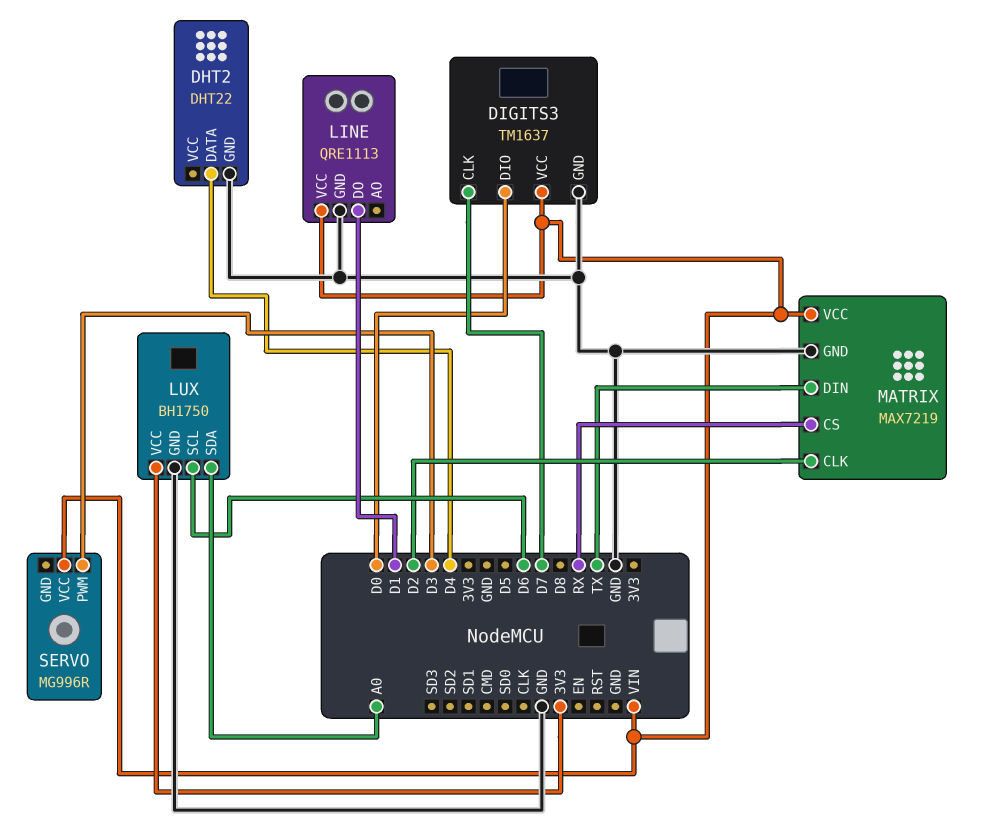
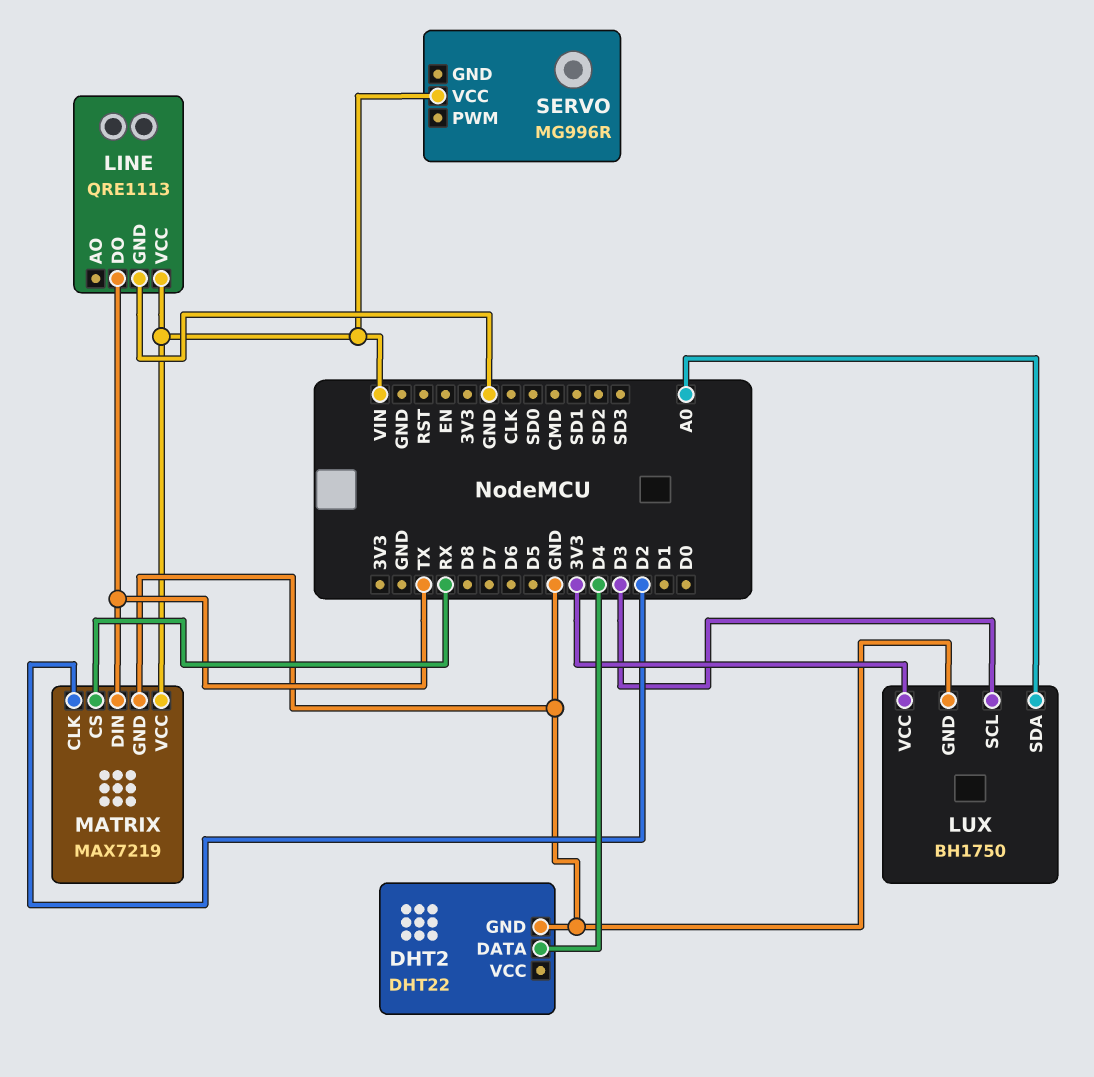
DIGITS3: TM1637 -> none
DIGITS3 pin CLK: D7 -> none
DIGITS3 pin DIO: D0 -> none
DIGITS3 pin GND: GND -> none
DIGITS3 pin VCC: VIN -> none
LINE pin DO: D1 -> TX
LUX pin SCL: D6 -> D3
SERVO pin PWM: D3 -> none

